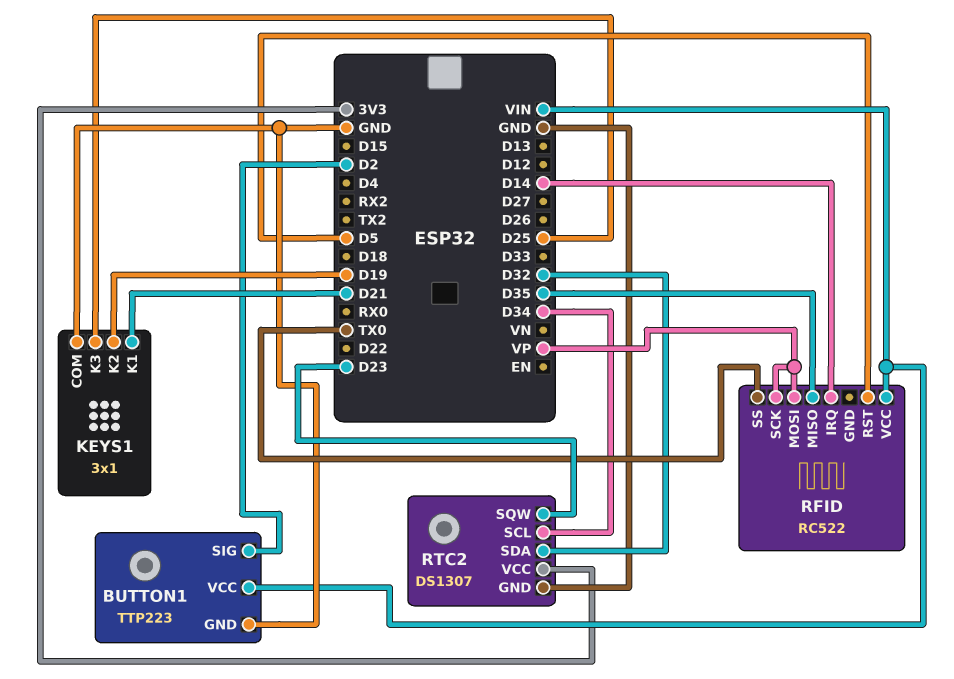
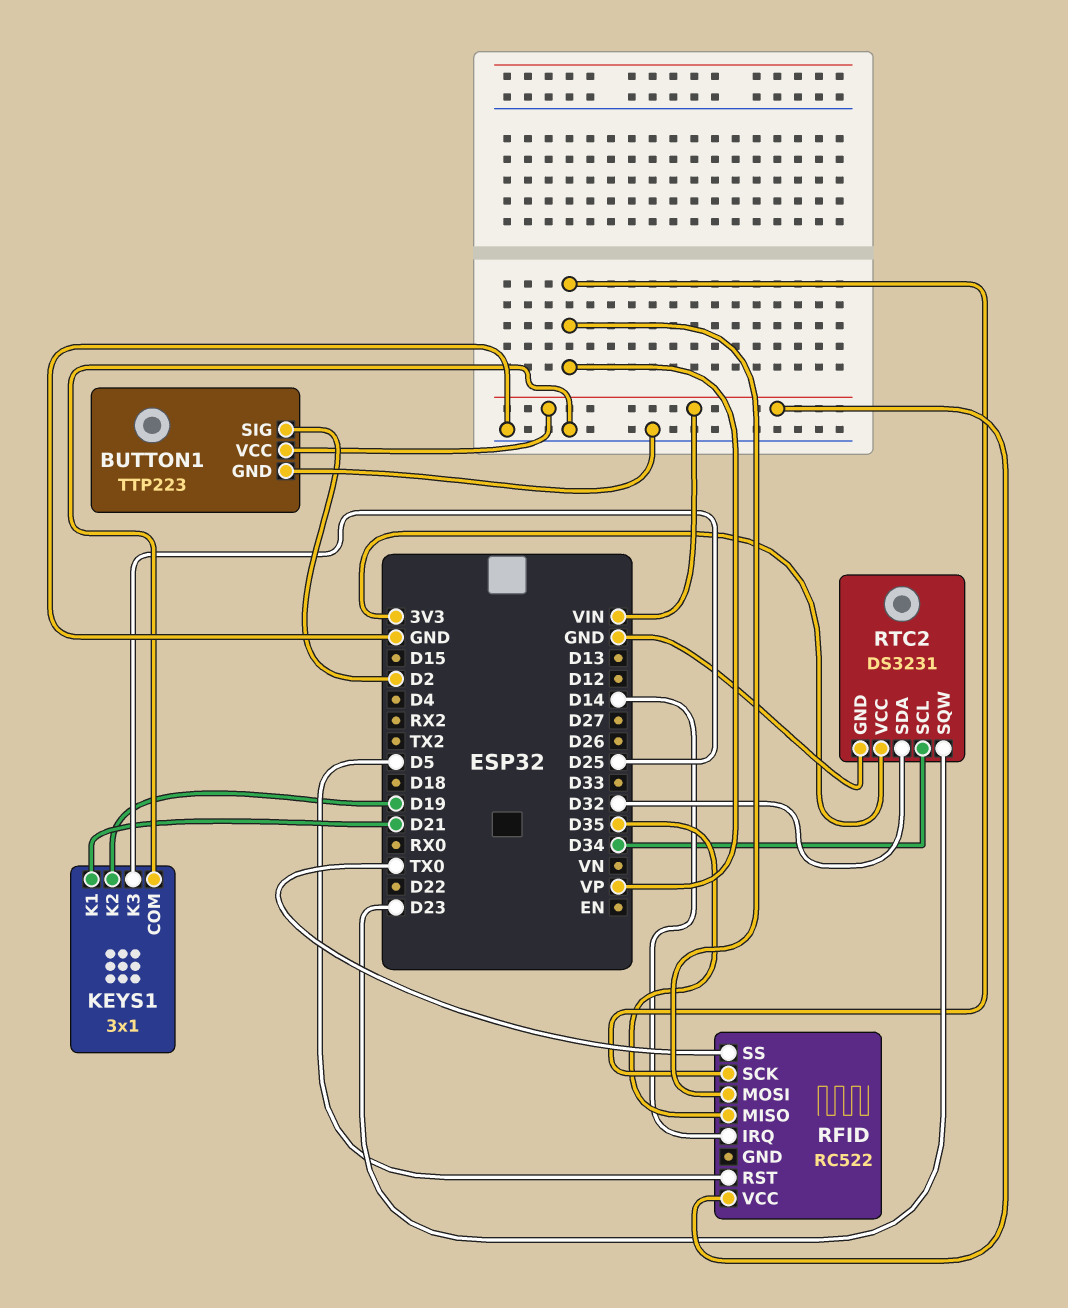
RTC2: DS1307 -> DS3231

